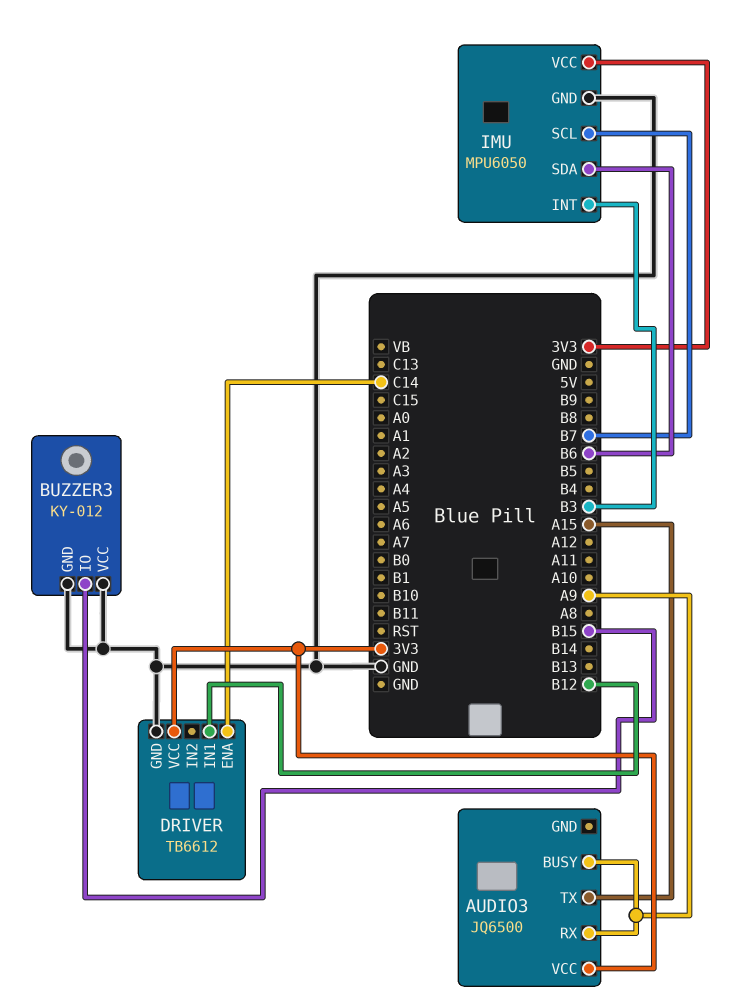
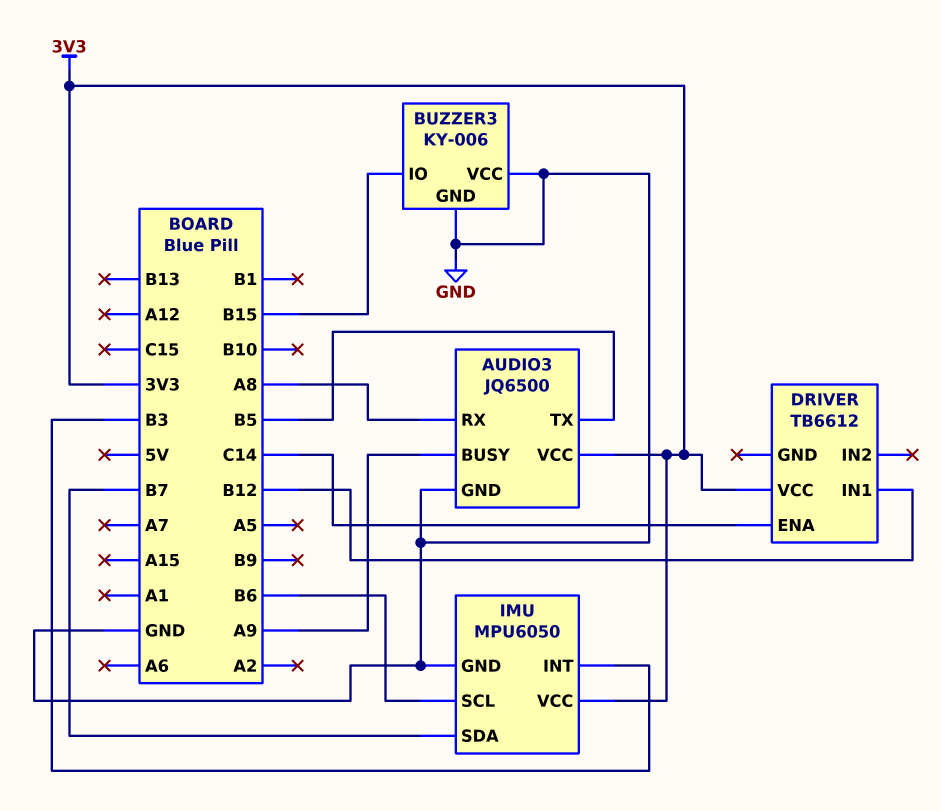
AUDIO3 pin GND: none -> GND
AUDIO3 pin RX: A9 -> A8
AUDIO3 pin TX: A15 -> B5
BUZZER3: KY-012 -> KY-006
DRIVER pin GND: GND -> none
IMU pin SCL: B7 -> B6
IMU pin SDA: B6 -> B7

